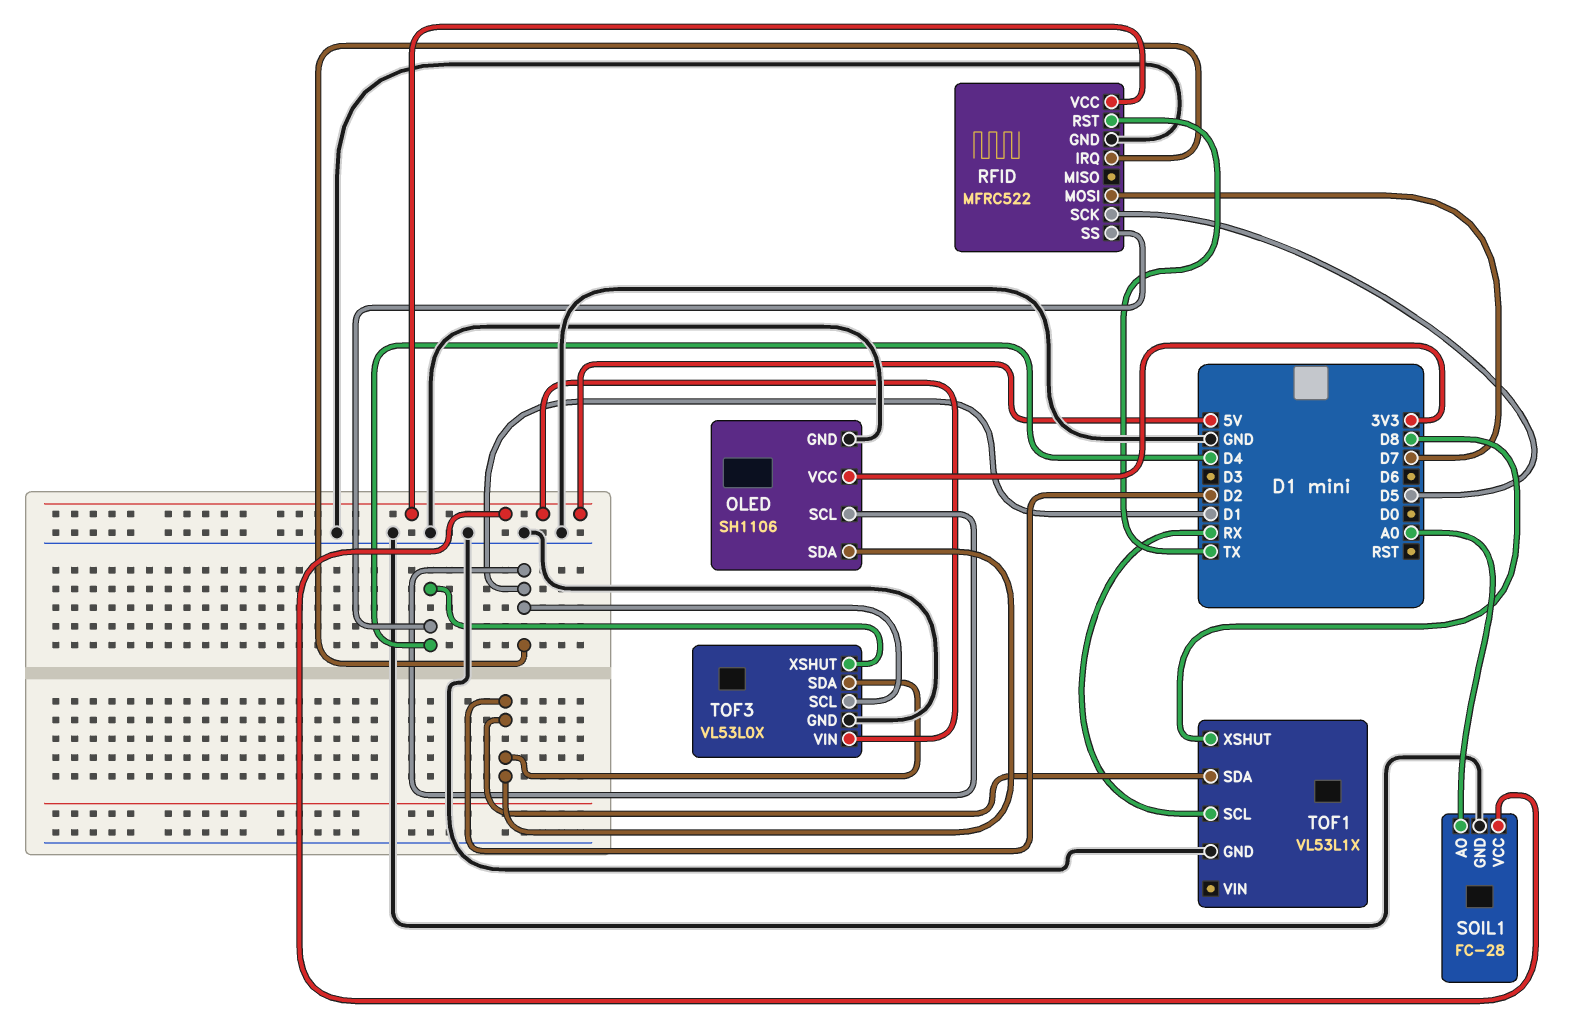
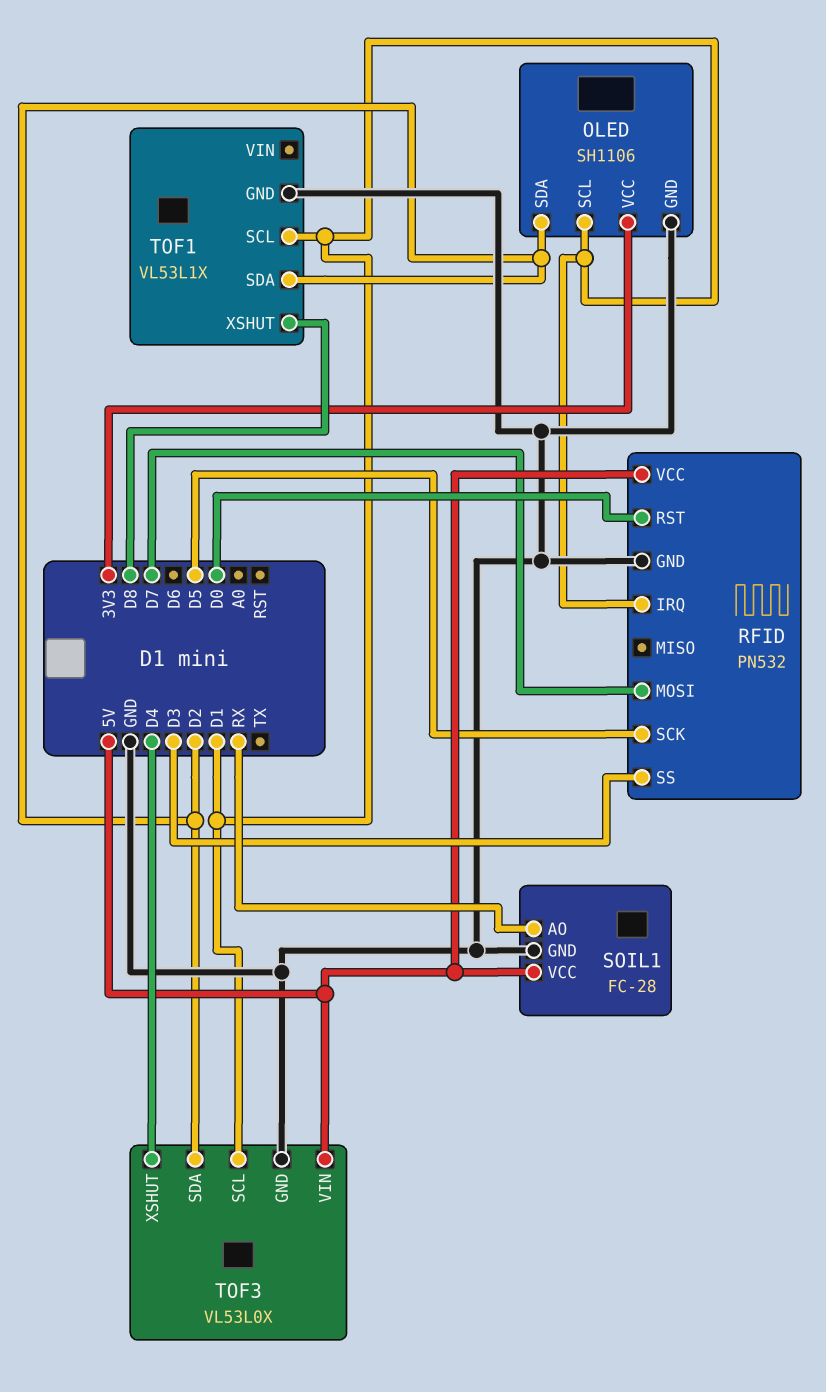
RFID: MFRC522 -> PN532
RFID pin RST: TX -> D0
RFID pin SS: D4 -> D3
SOIL1 pin AO: A0 -> RX
TOF1 pin SCL: RX -> D1

